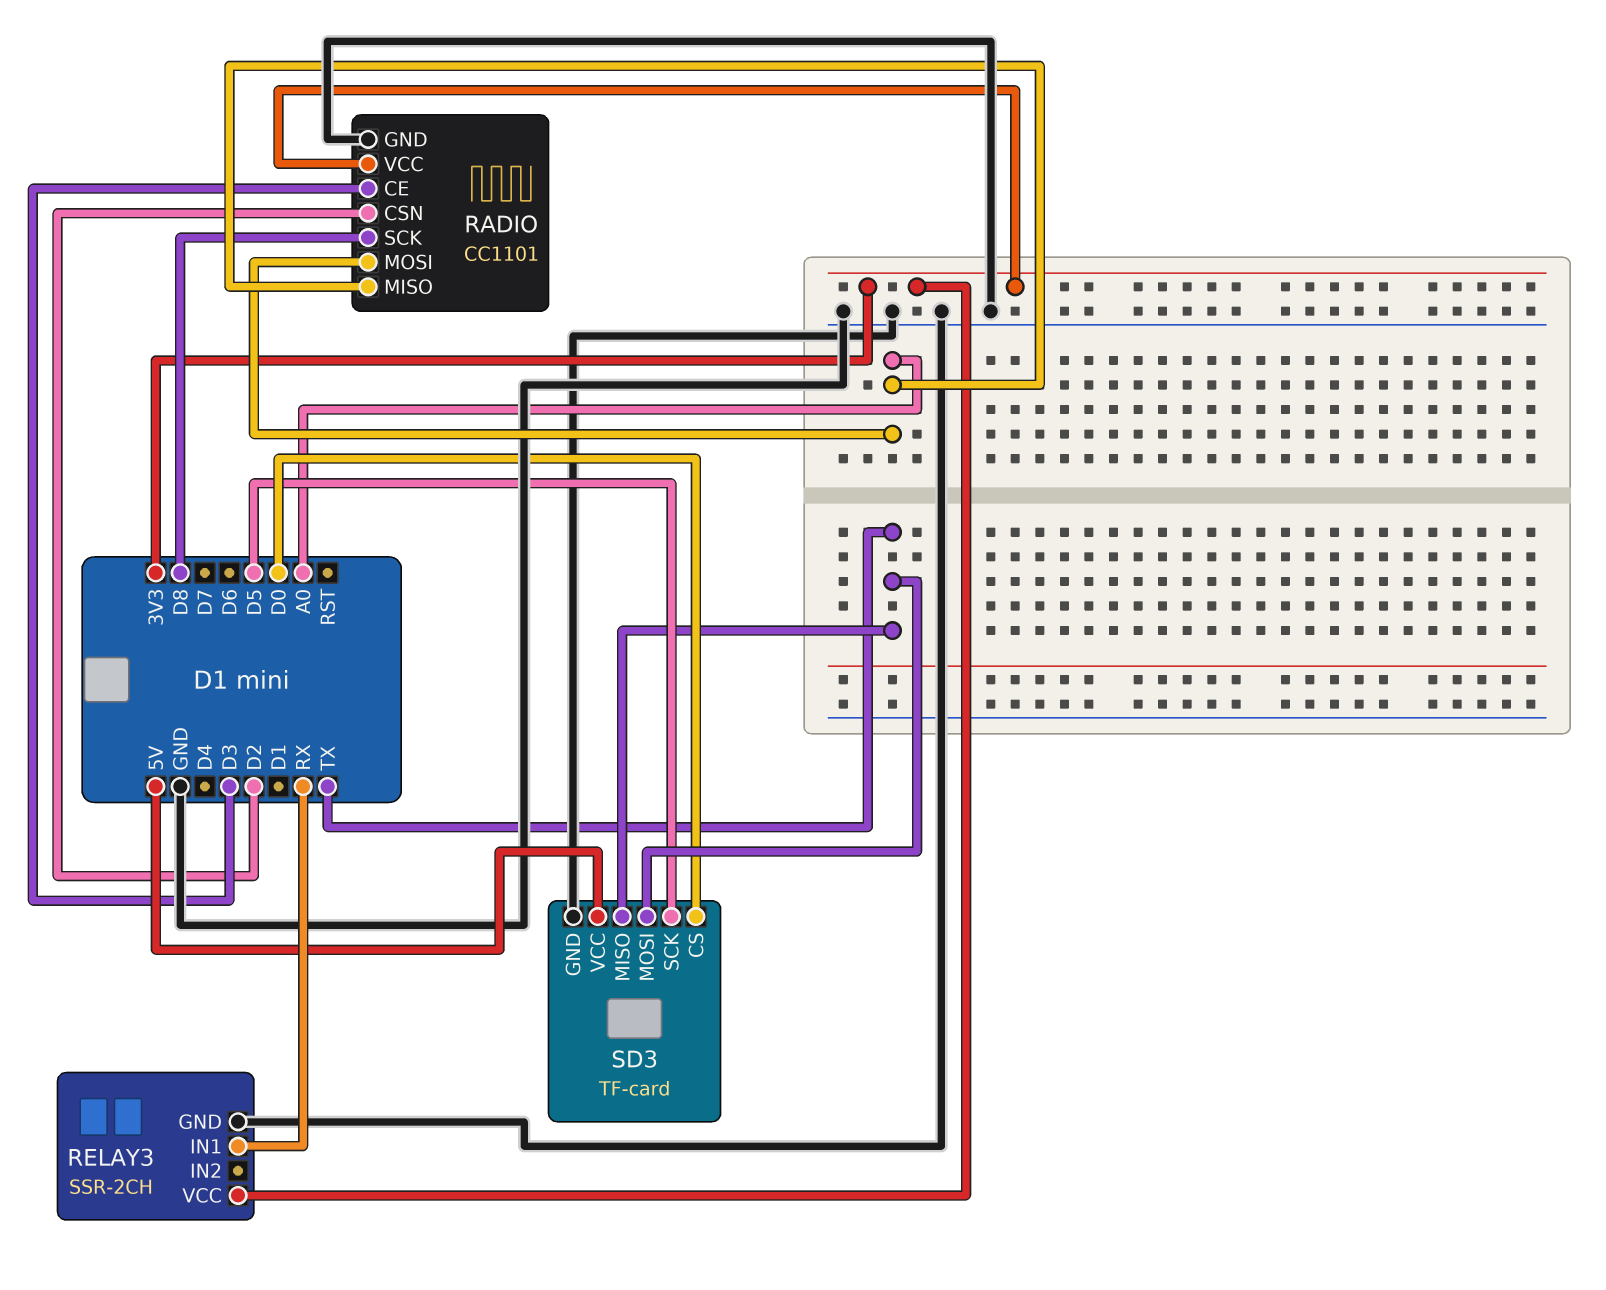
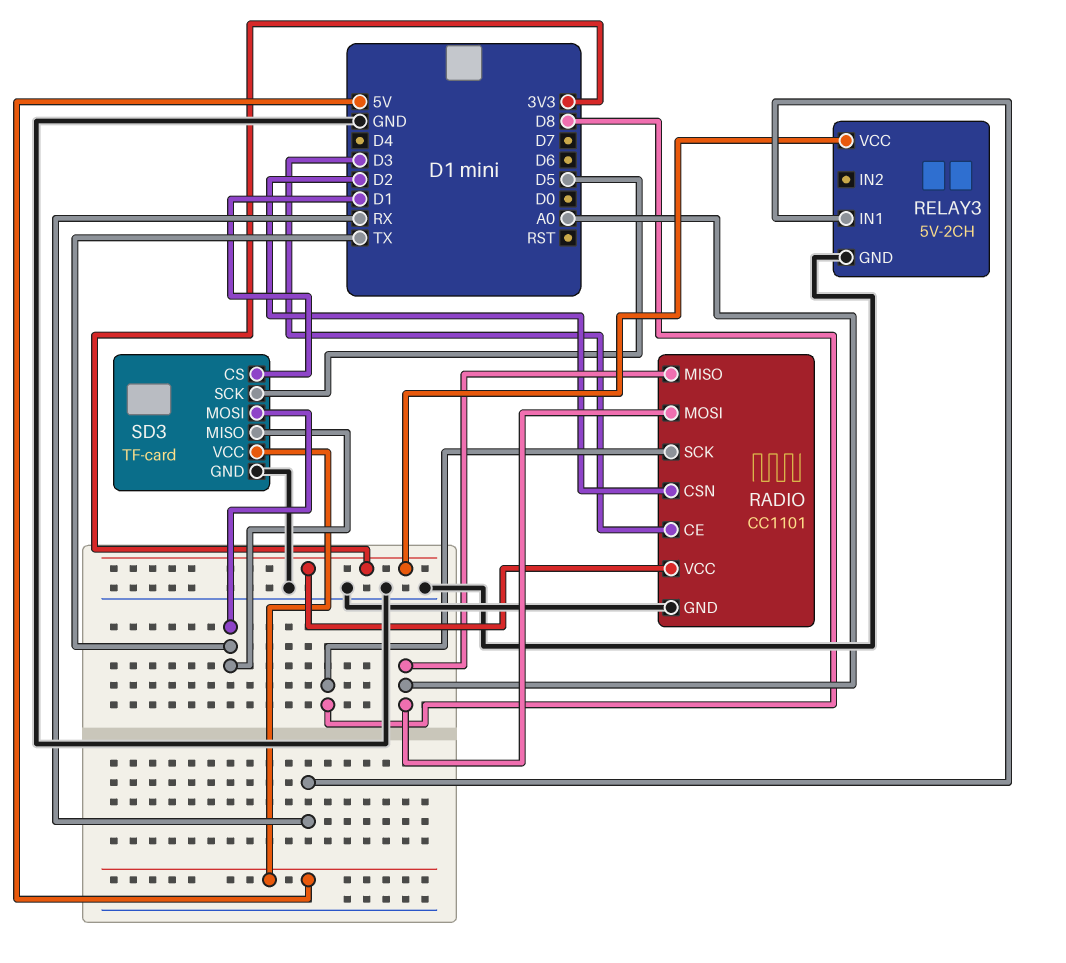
RELAY3: SSR-2CH -> 5V-2CH
SD3 pin CS: D0 -> D1

